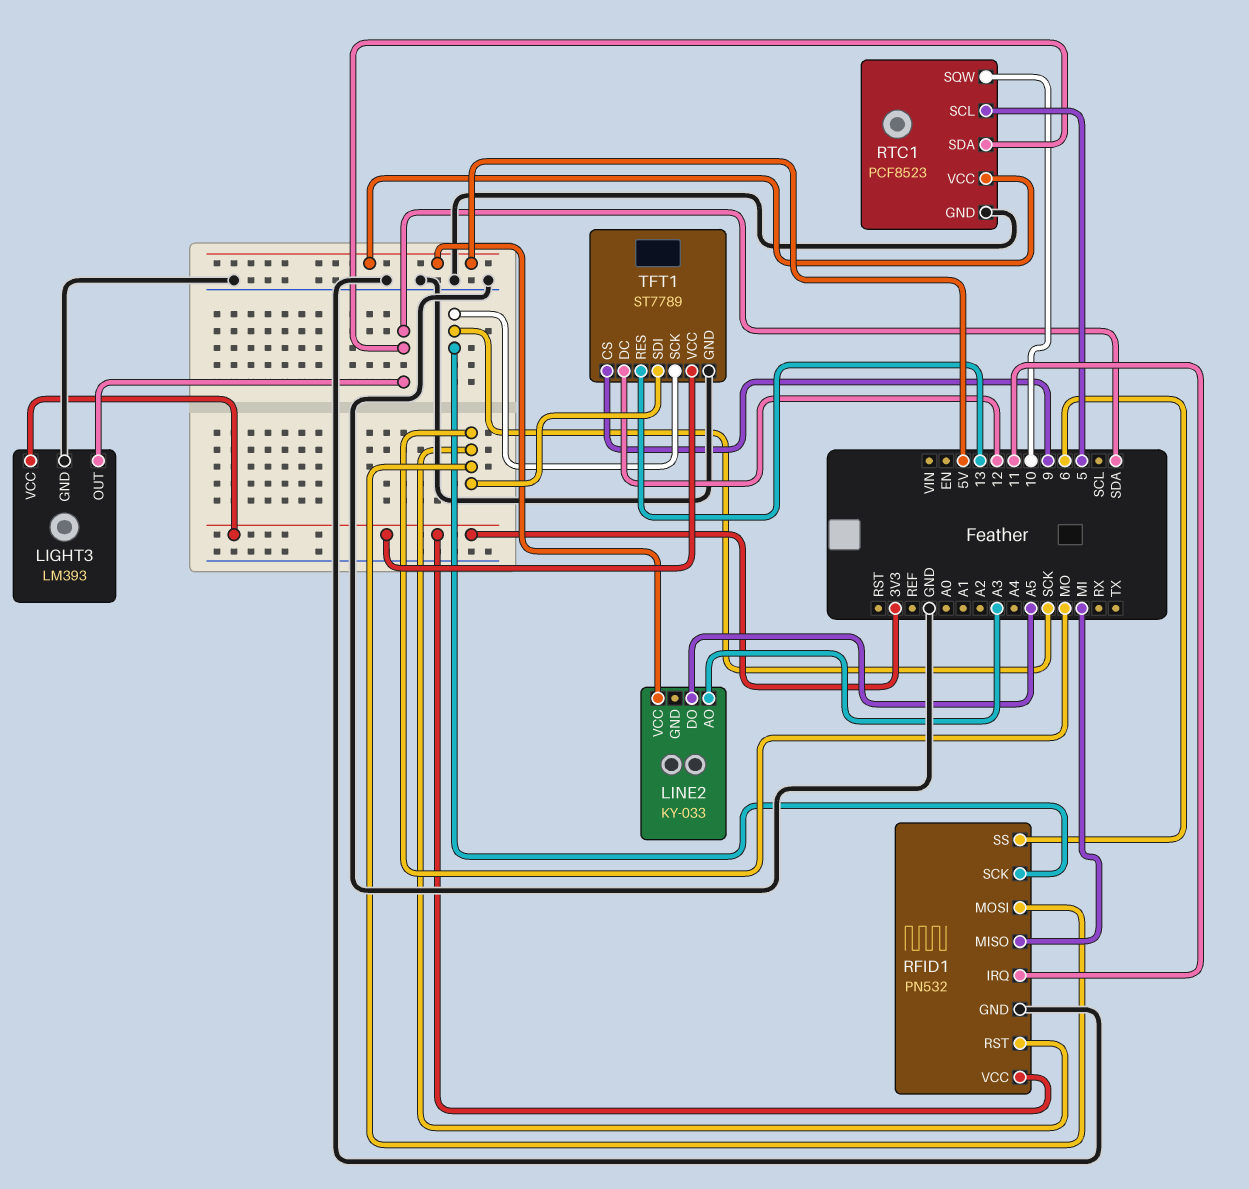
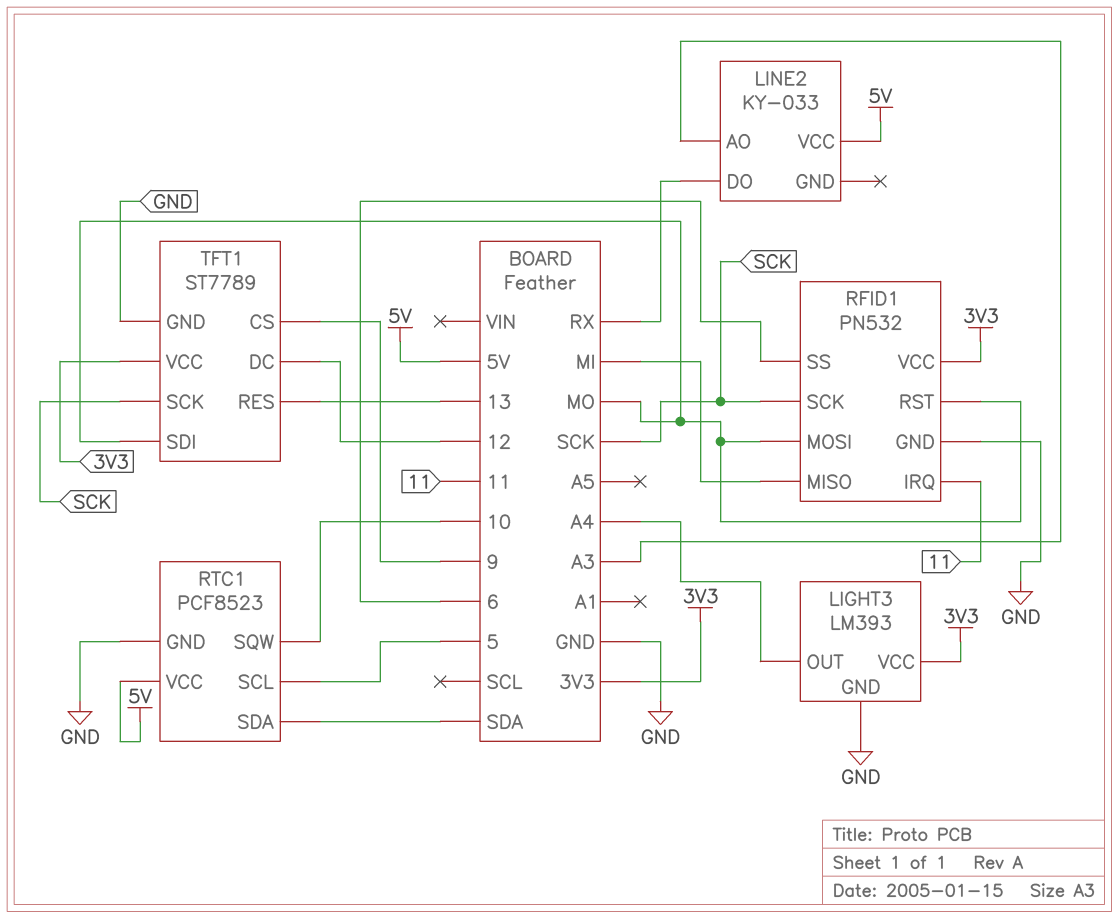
LIGHT3 pin OUT: SDA -> A4
LINE2 pin DO: A5 -> RX

